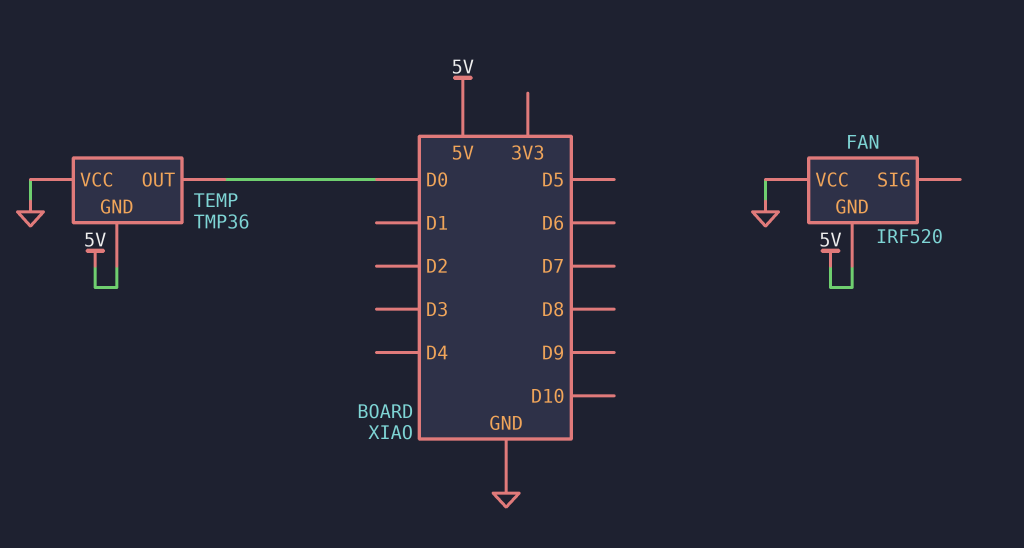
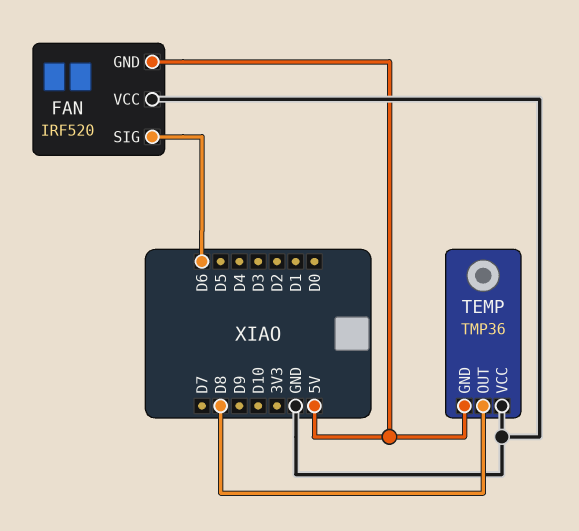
FAN pin SIG: none -> D6
TEMP pin OUT: D0 -> D8

